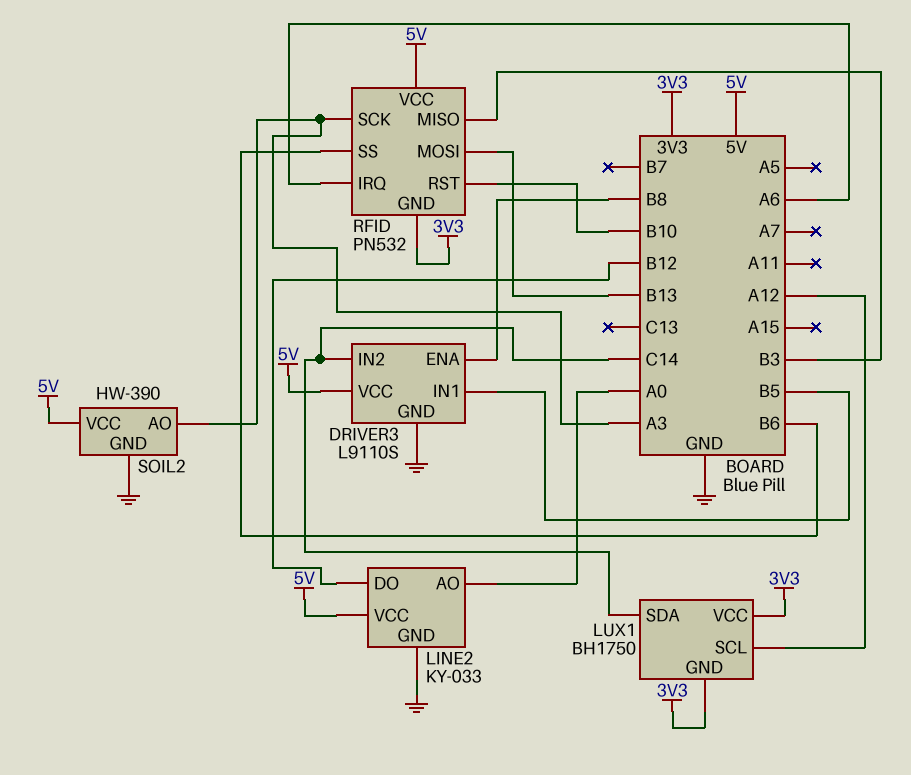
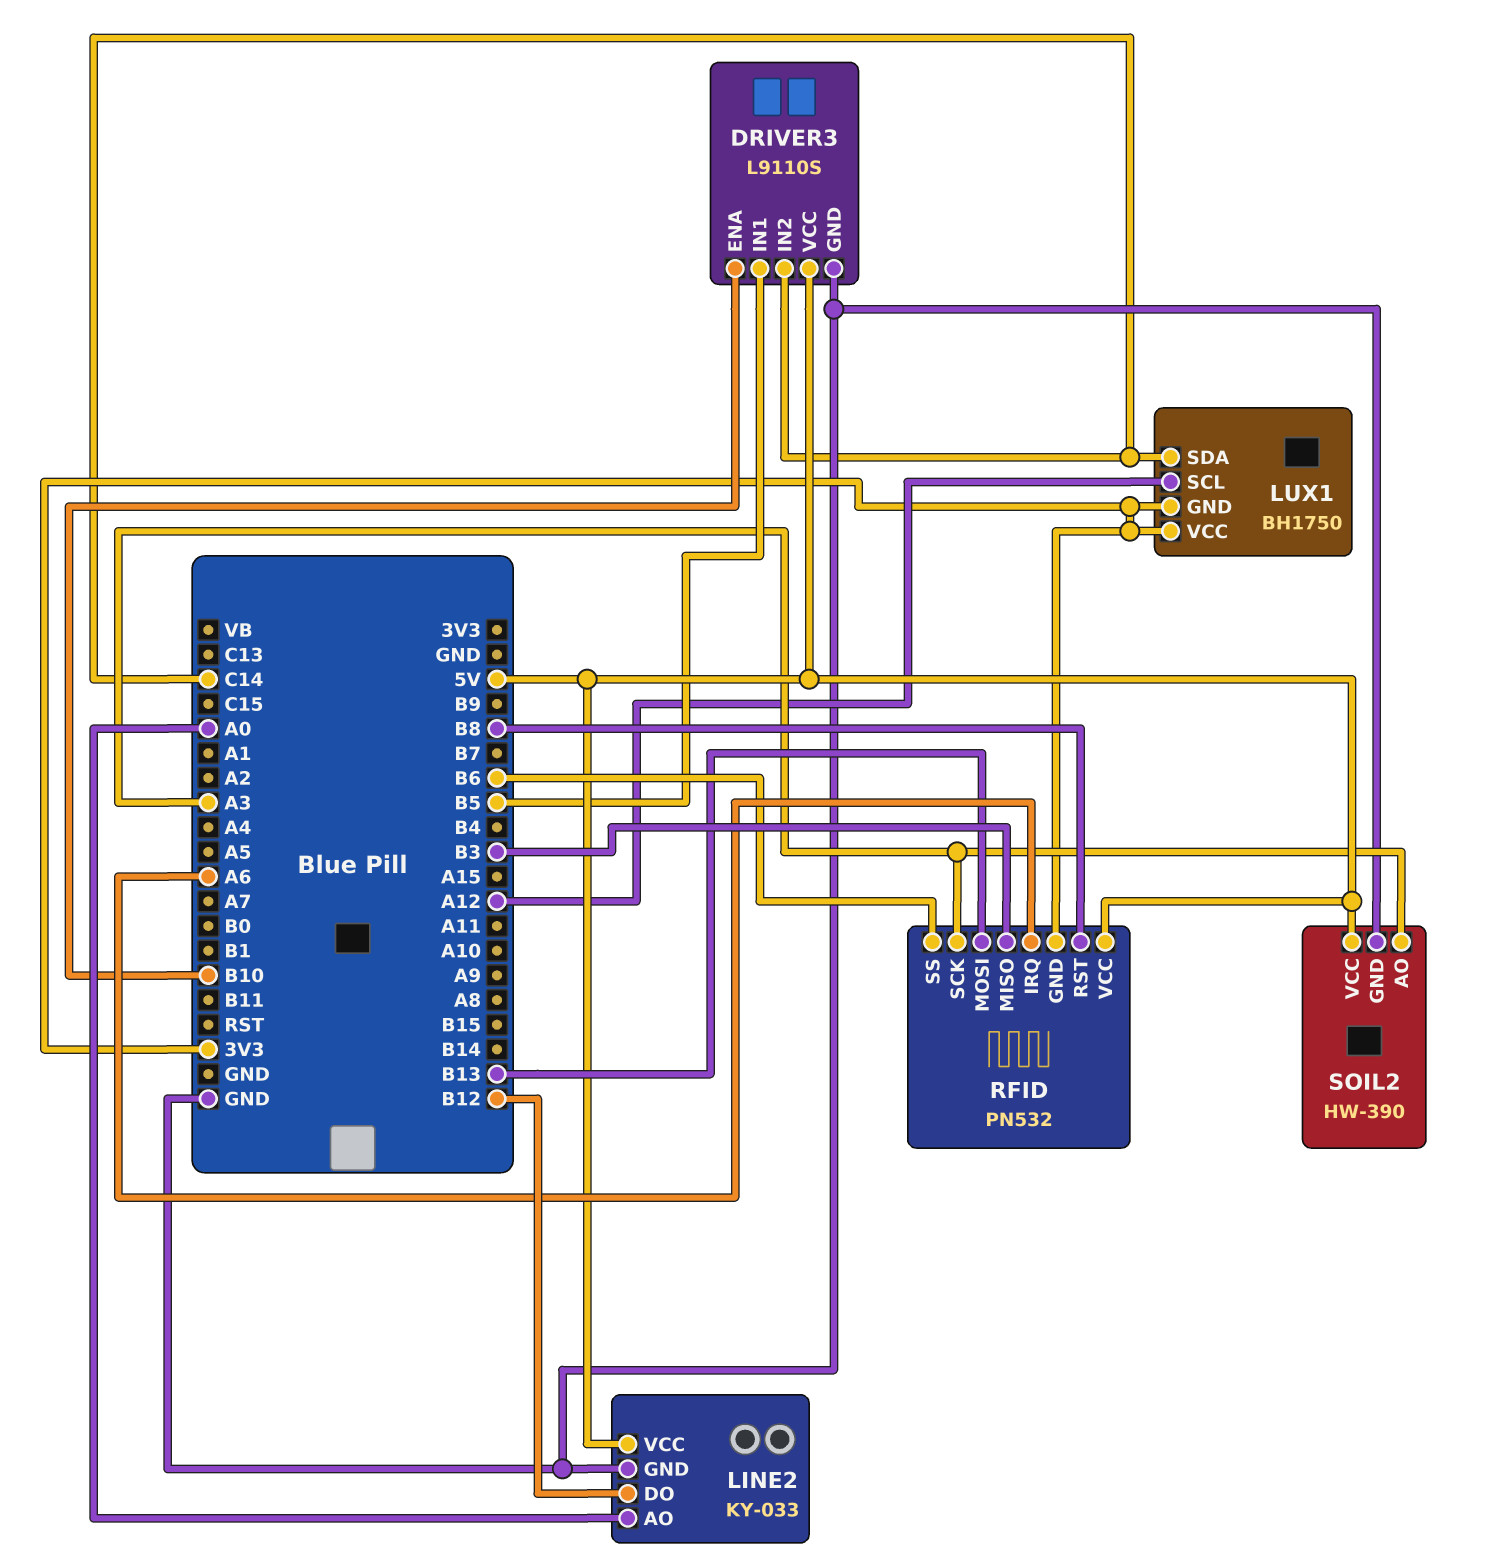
DRIVER3 pin ENA: B8 -> B10
RFID pin RST: B10 -> B8

